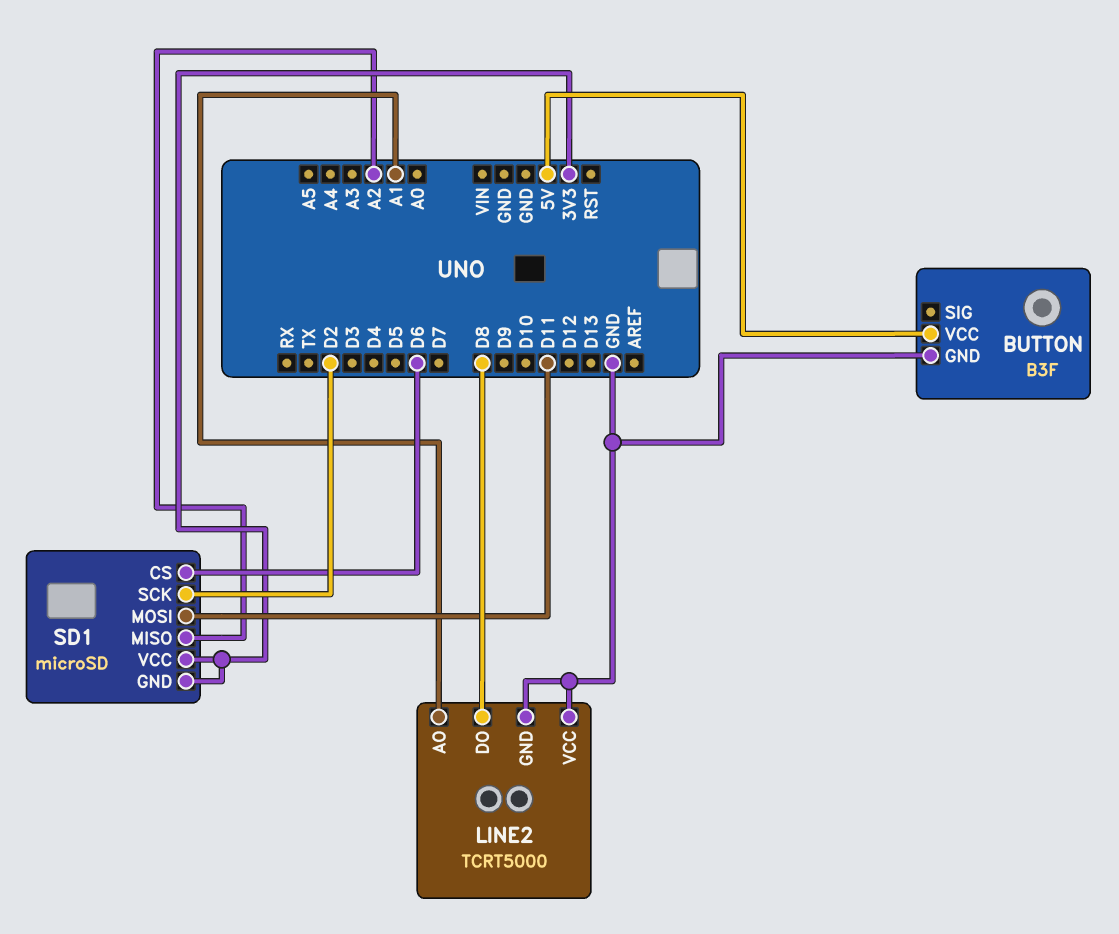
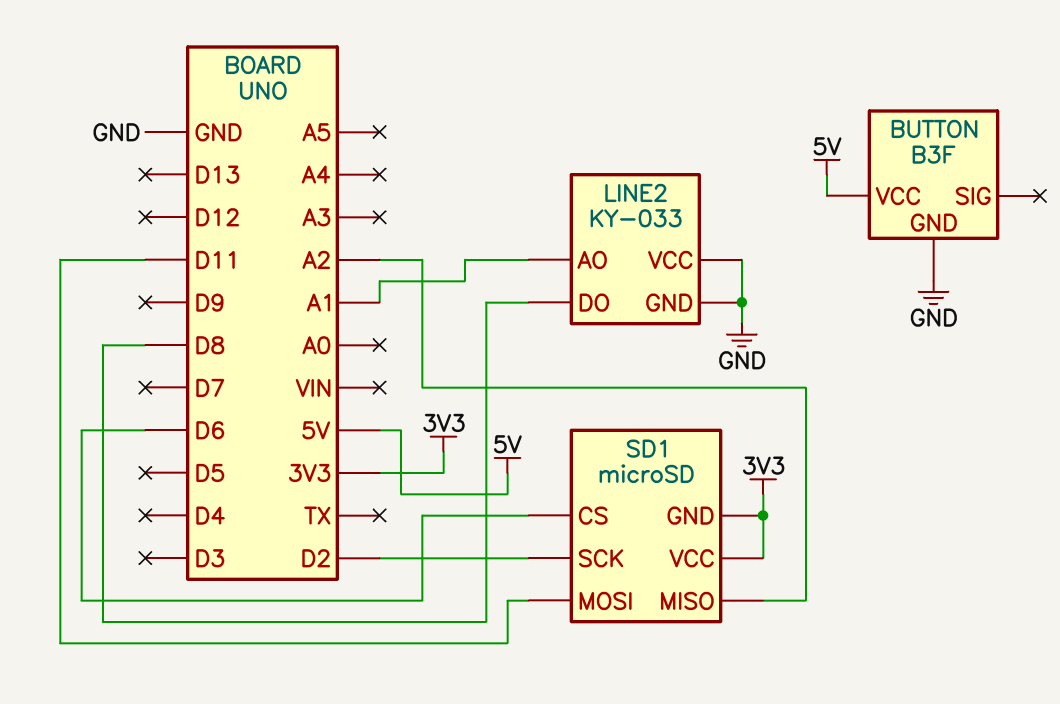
LINE2: TCRT5000 -> KY-033

